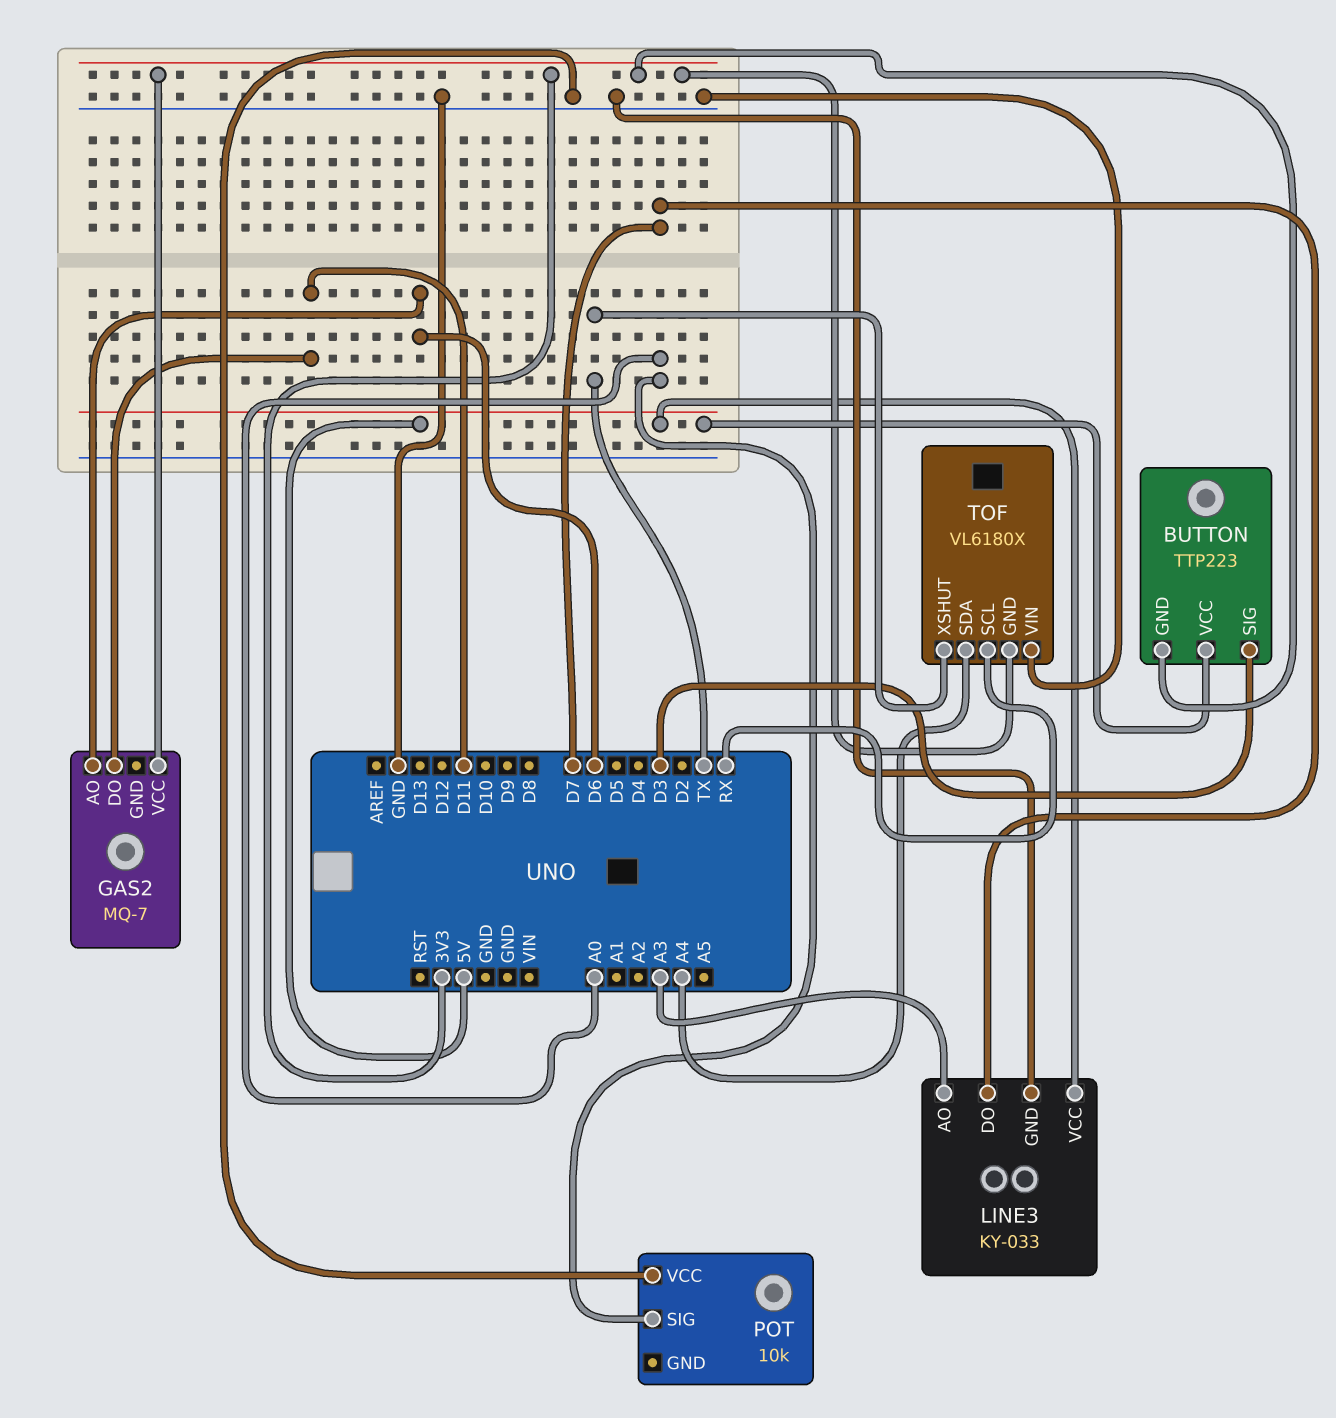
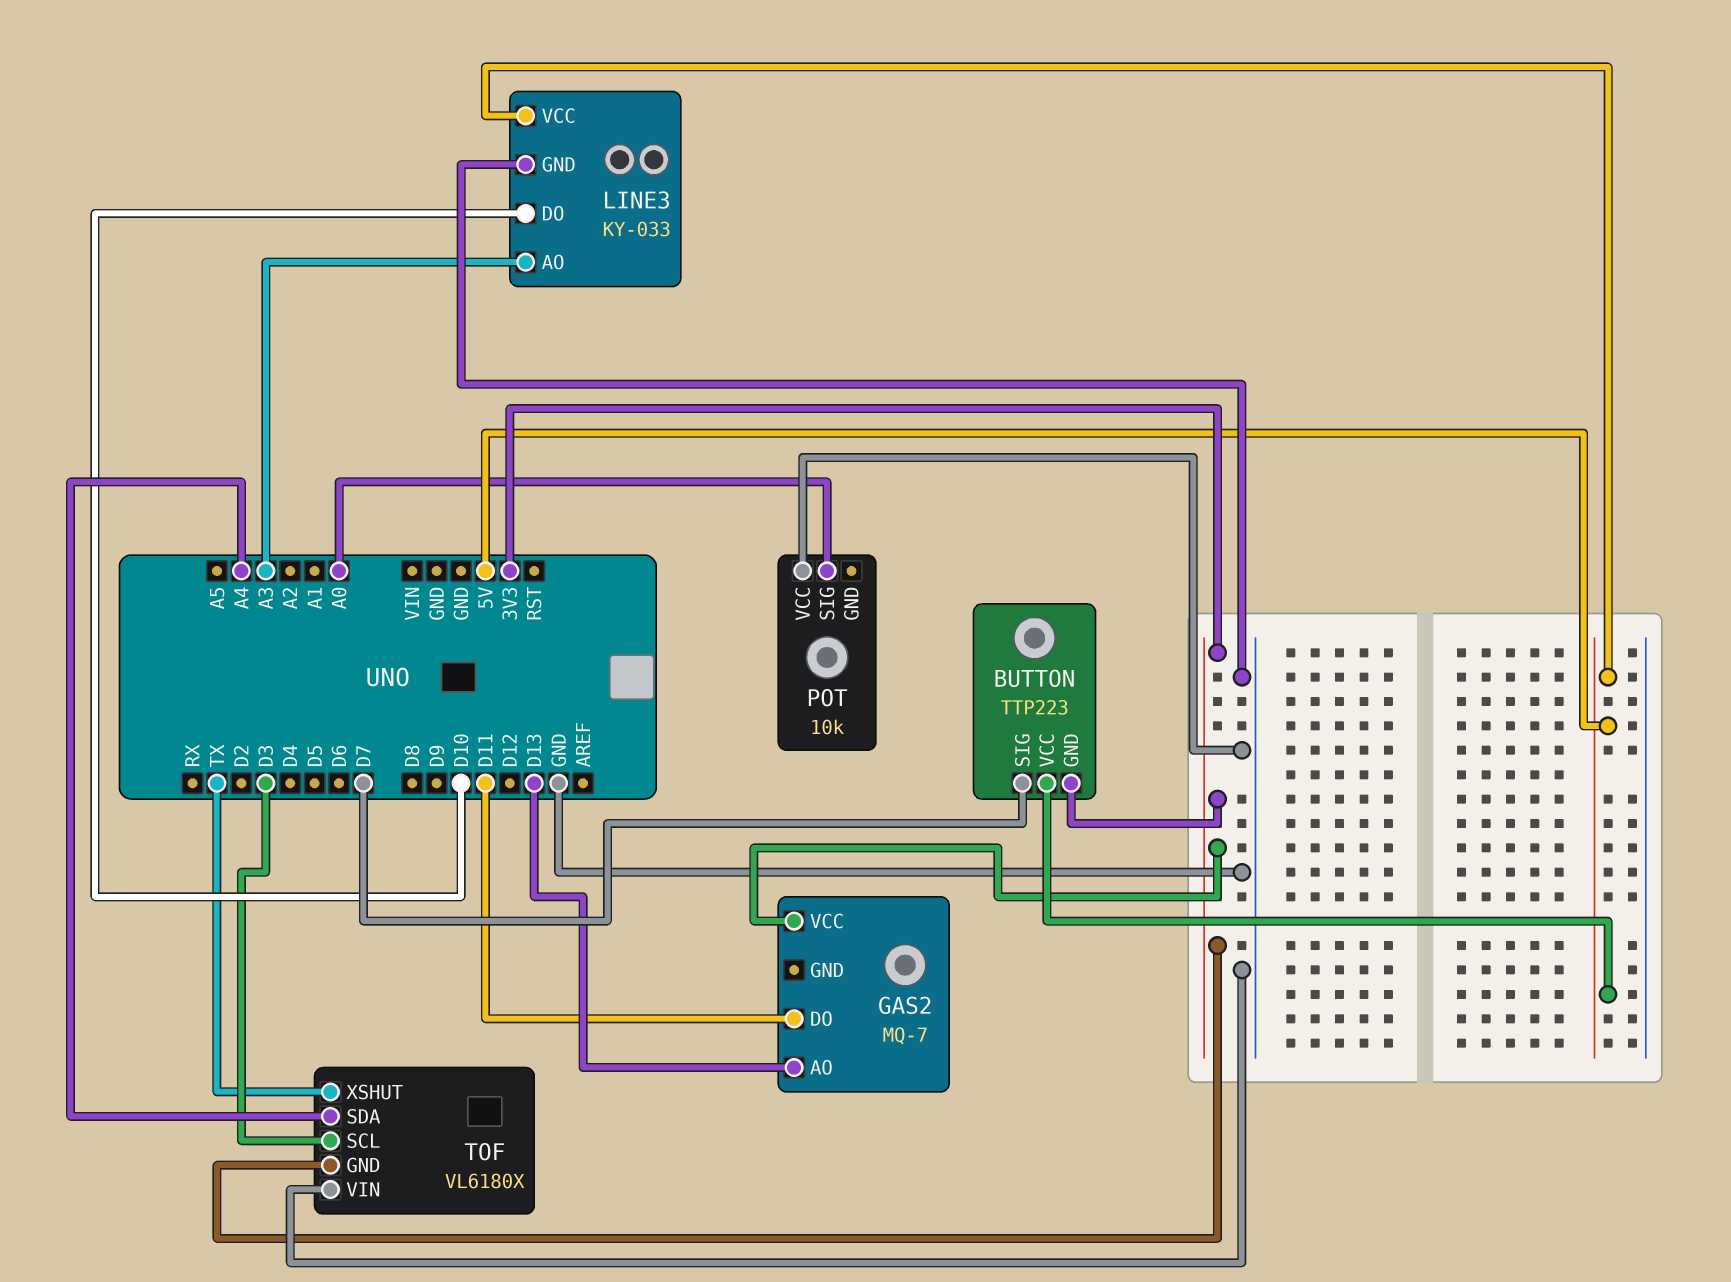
BUTTON pin SIG: D3 -> D7
GAS2 pin AO: D6 -> D13
LINE3 pin DO: D7 -> D10
TOF pin SCL: RX -> D3

